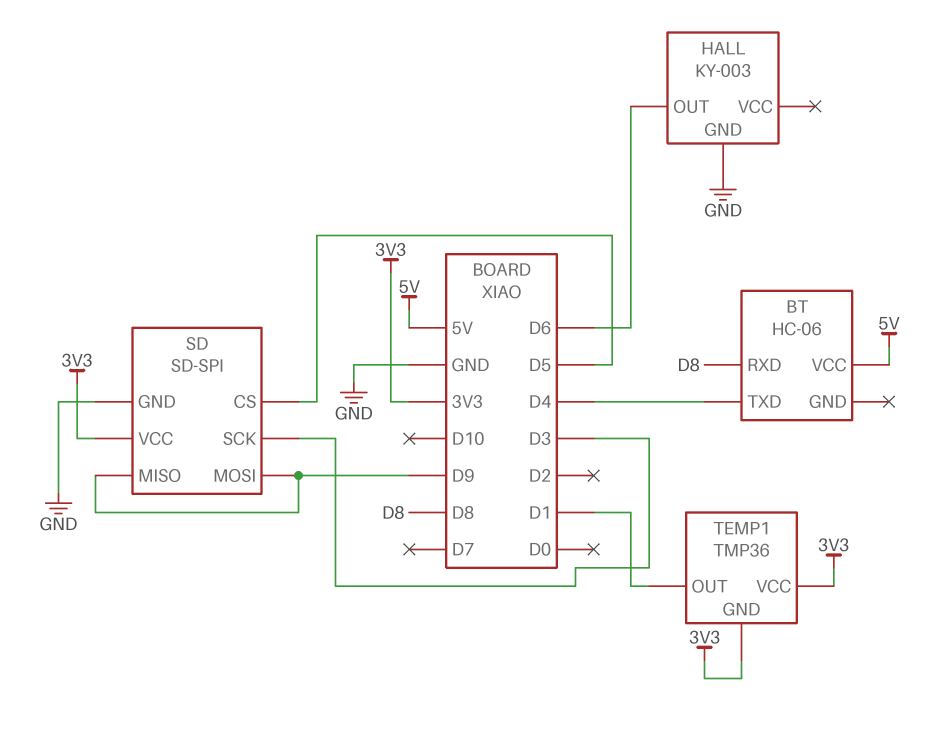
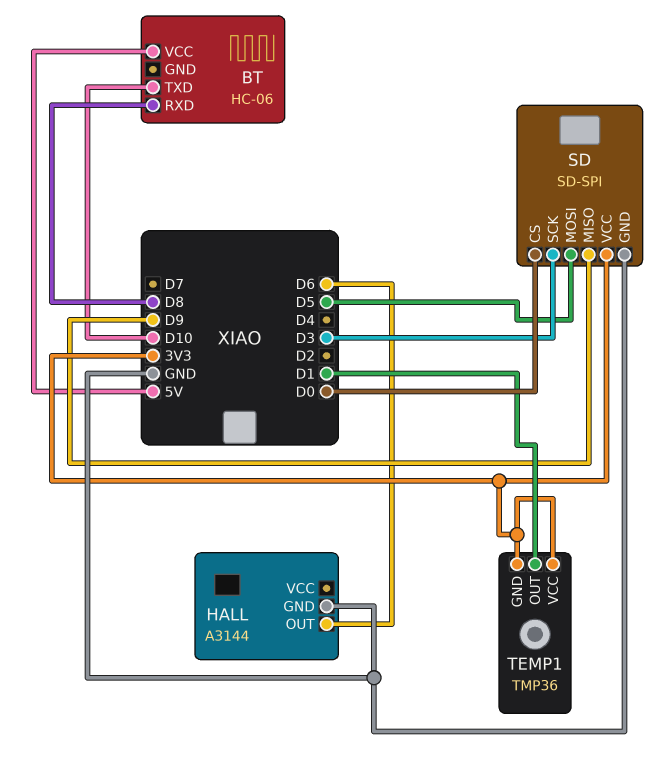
BT pin TXD: D4 -> D10
HALL: KY-003 -> A3144
SD pin CS: D5 -> D0
SD pin MOSI: D9 -> D5

